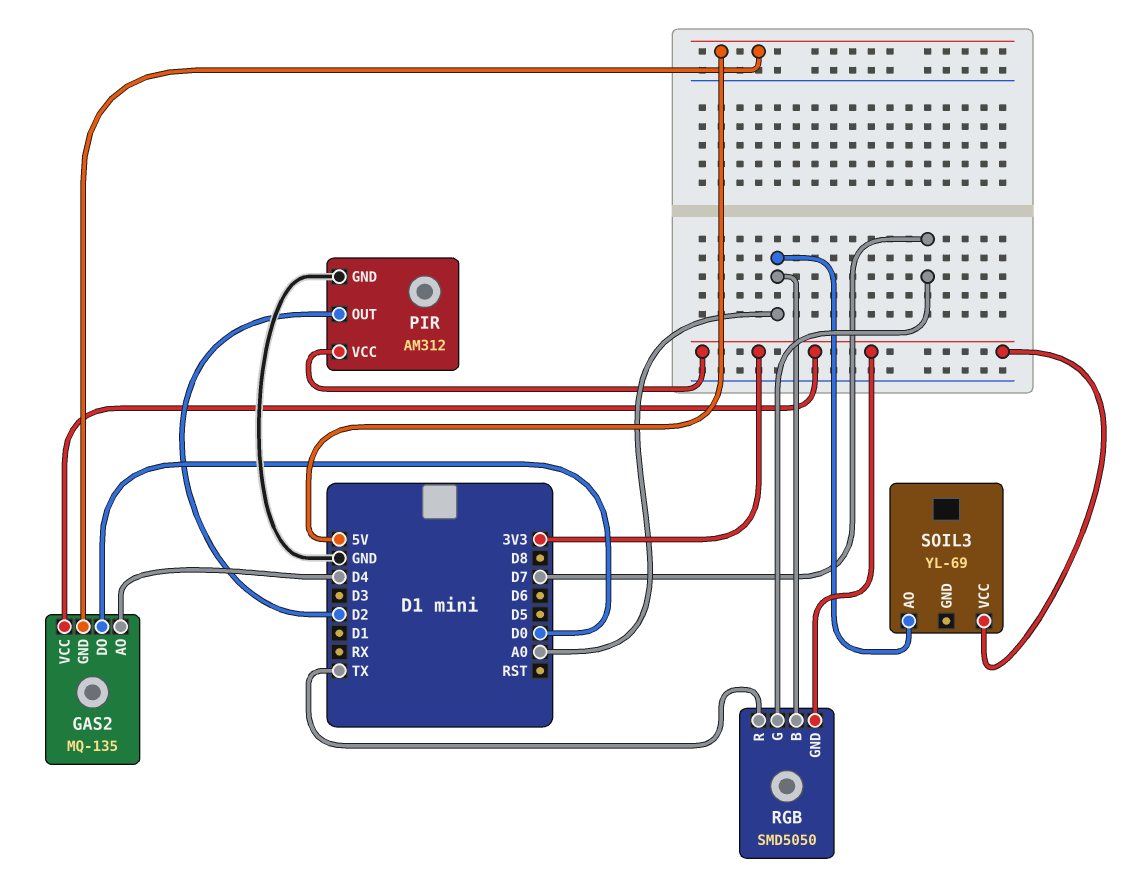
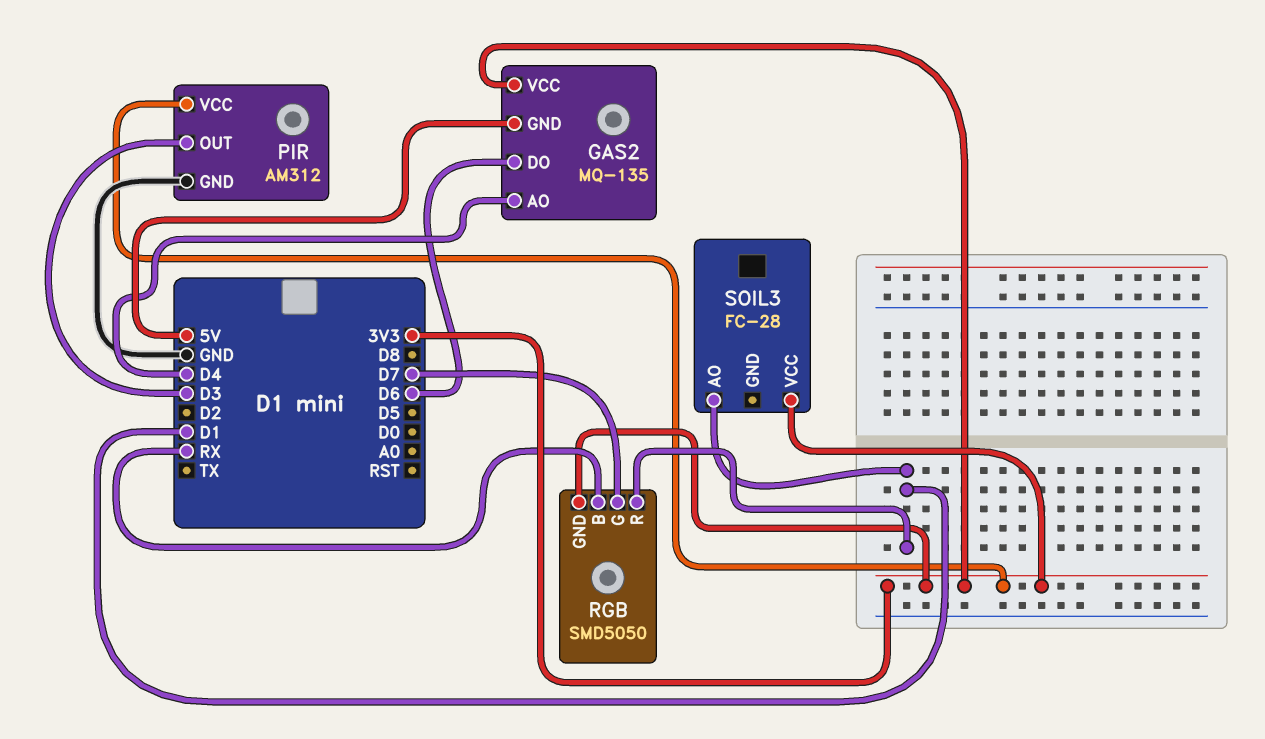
GAS2 pin DO: D0 -> D6
PIR pin OUT: D2 -> D3
RGB pin B: A0 -> RX
RGB pin R: TX -> D1
SOIL3: YL-69 -> FC-28
SOIL3 pin AO: A0 -> D1

